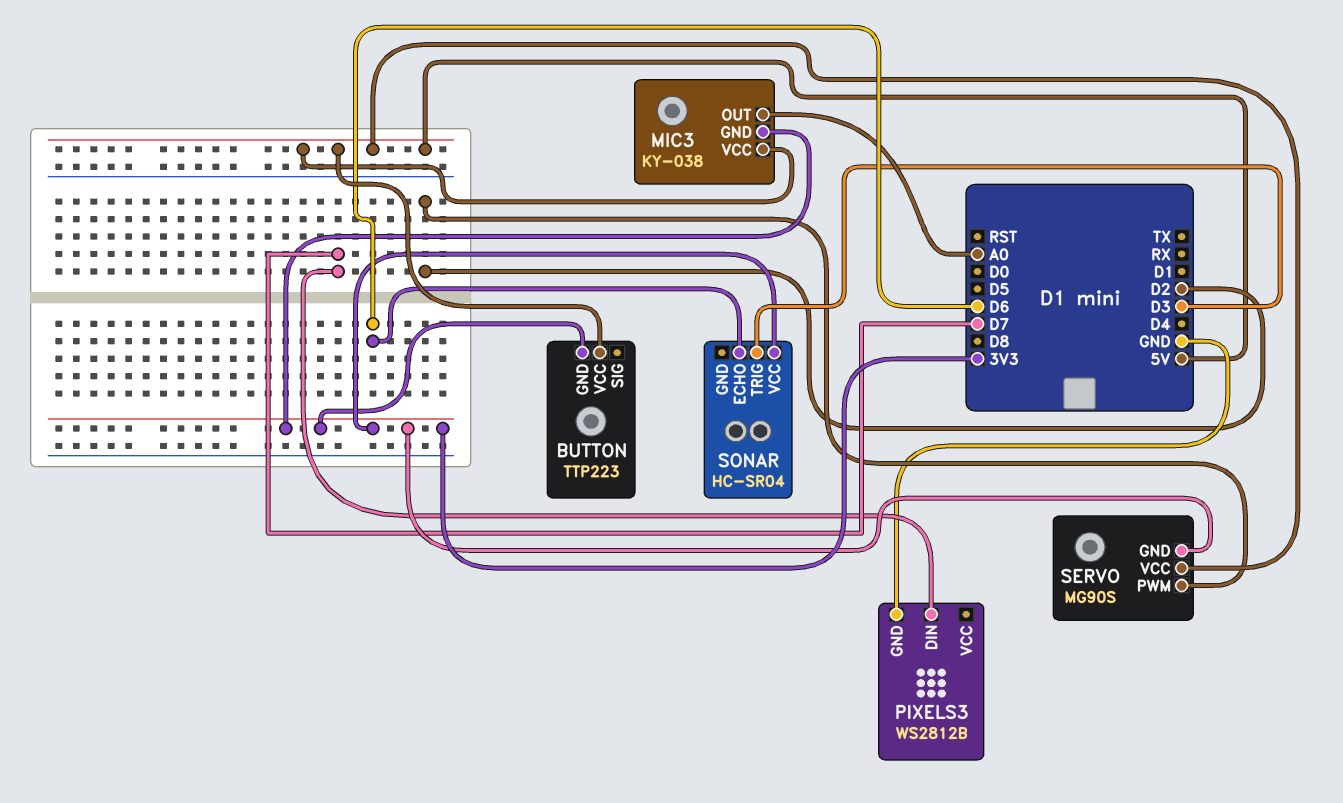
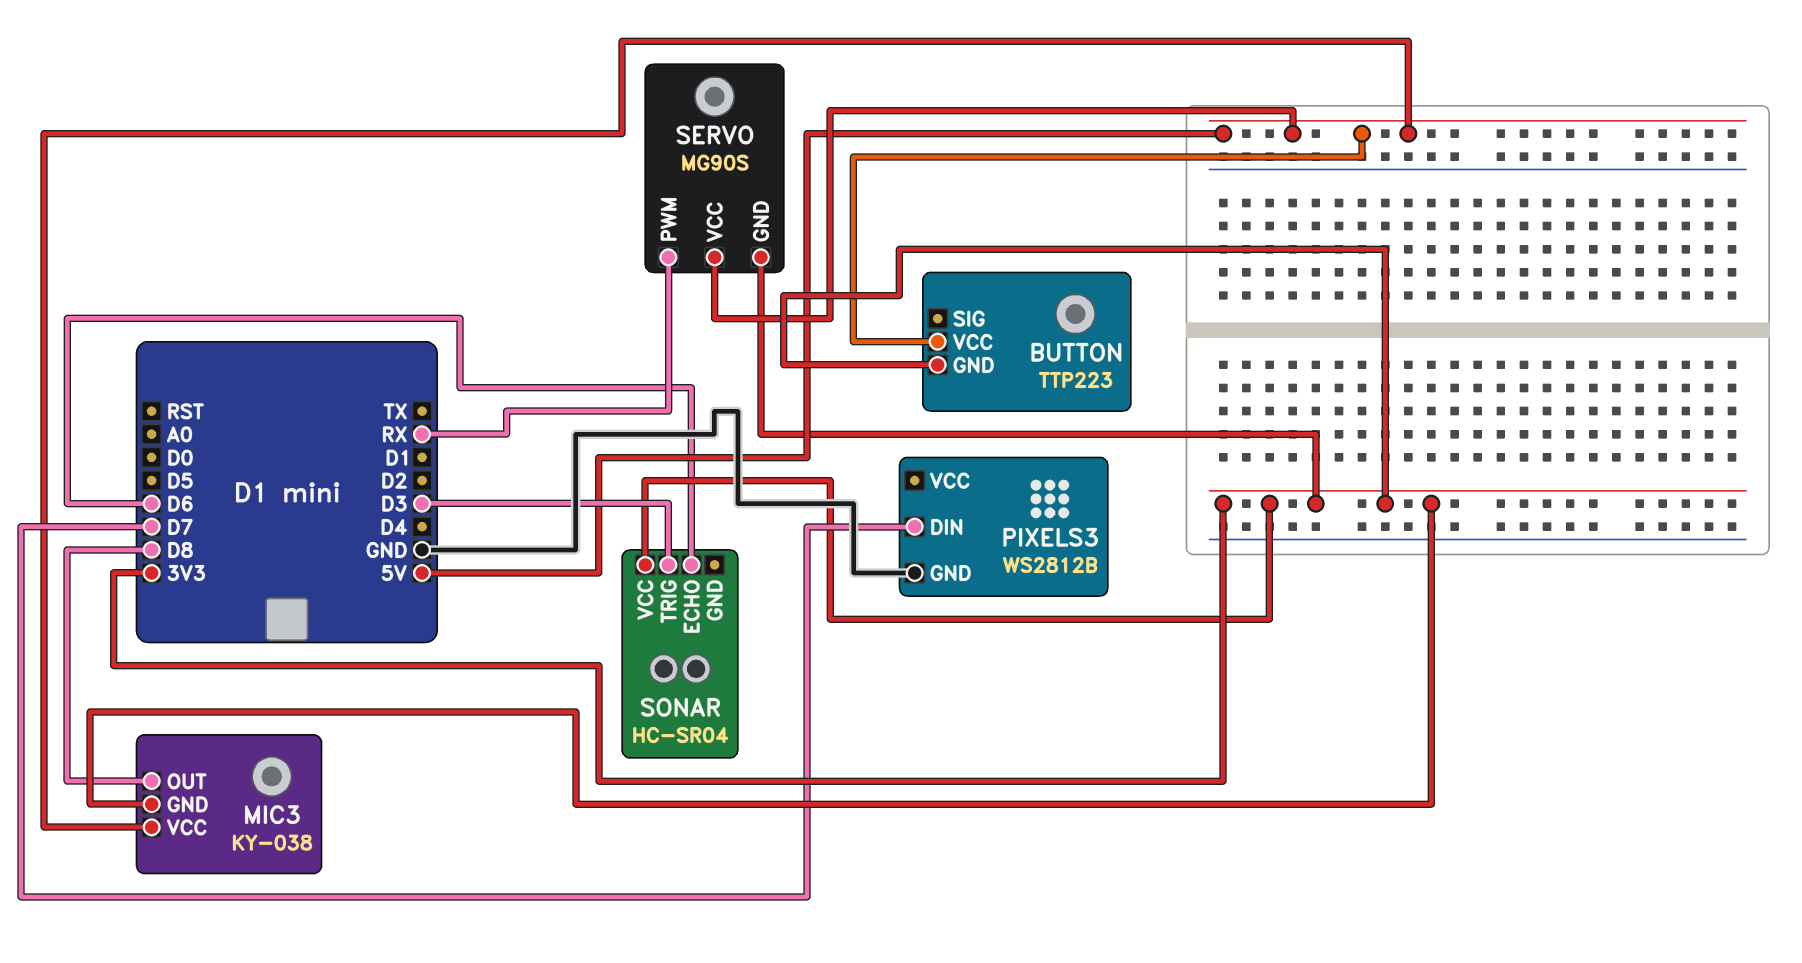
MIC3 pin OUT: A0 -> D8
SERVO pin PWM: D2 -> RX

